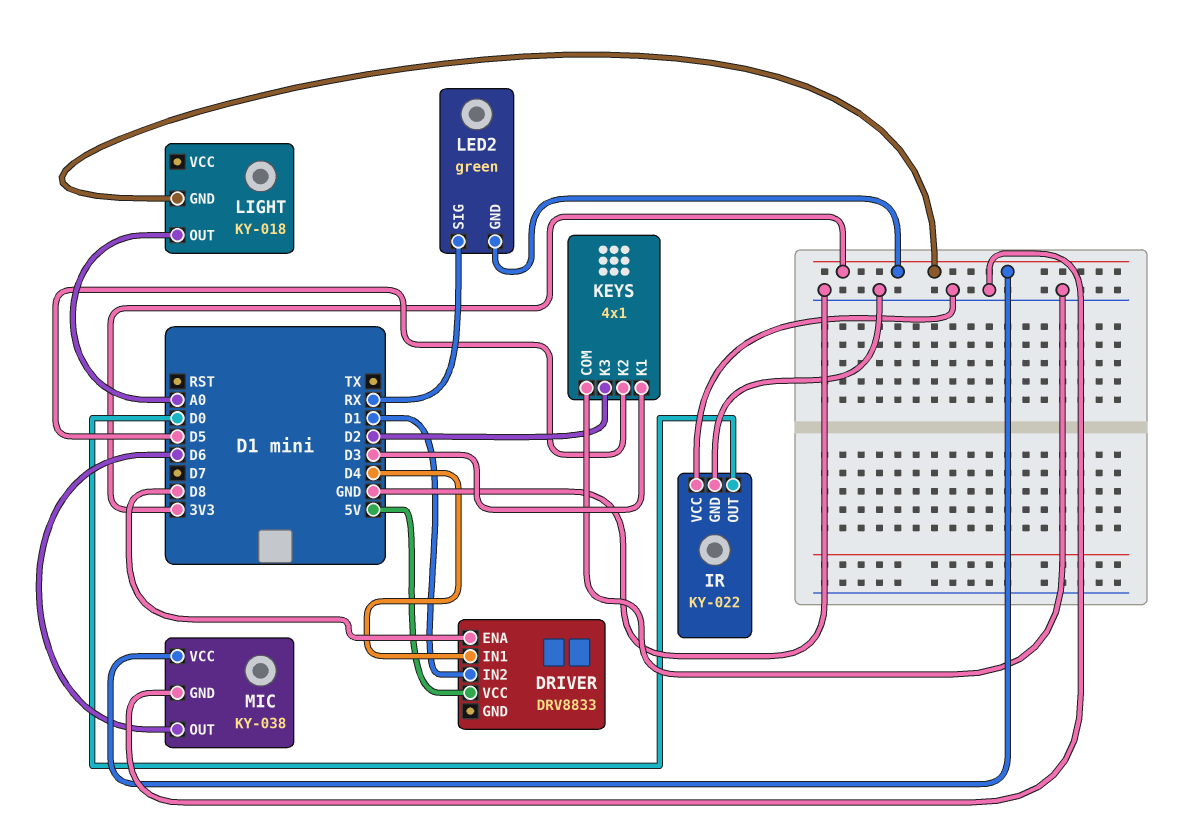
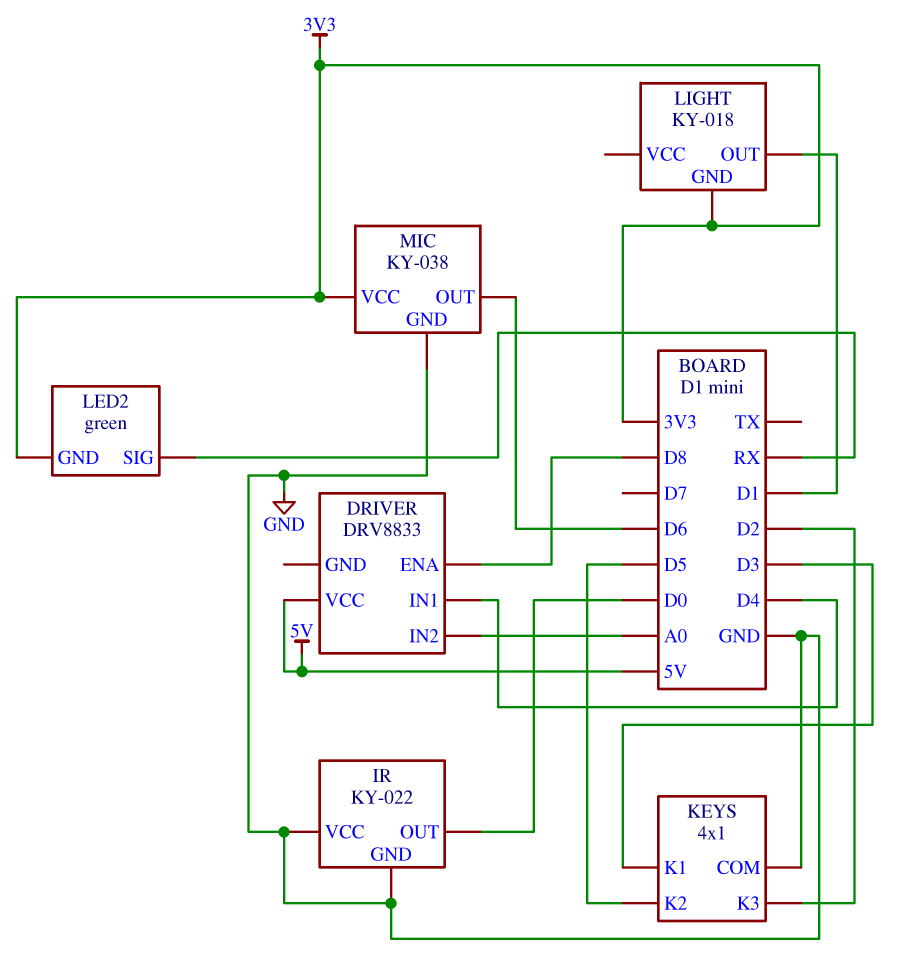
DRIVER pin IN2: D1 -> A0
LIGHT pin OUT: A0 -> D1

